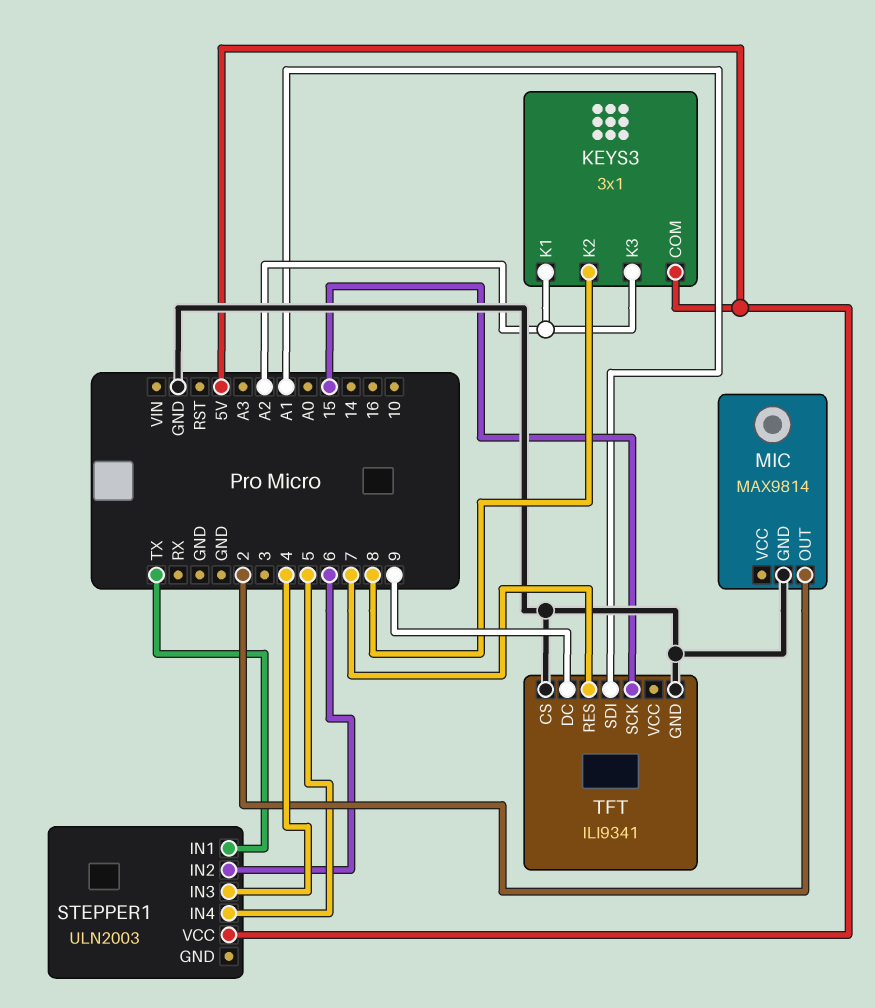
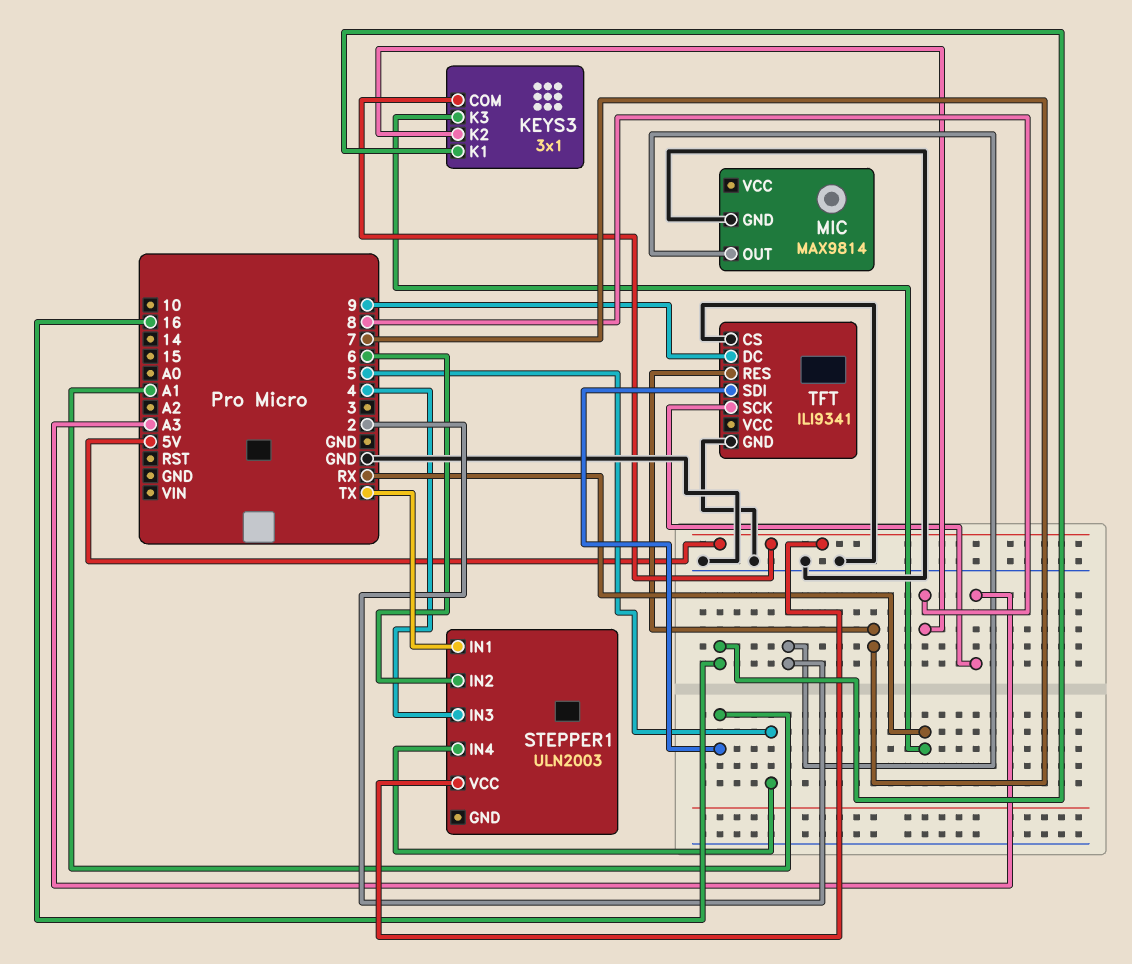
KEYS3 pin K1: A2 -> 16
KEYS3 pin K3: A2 -> RX
TFT pin SCK: 15 -> A3

